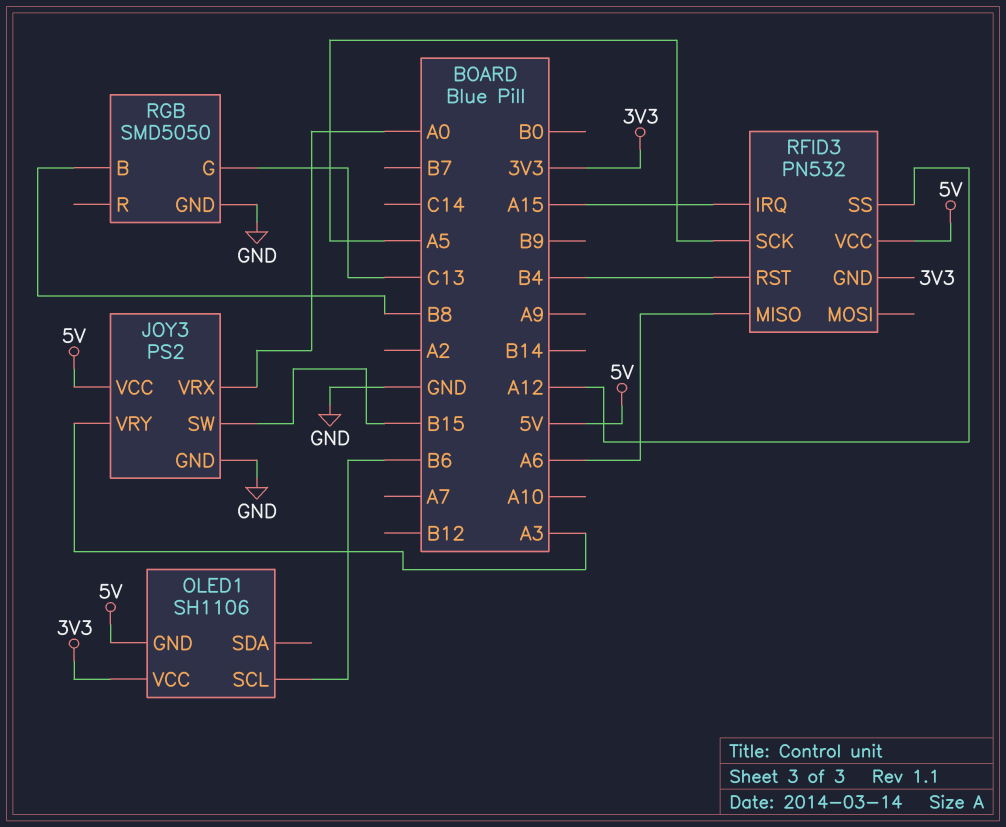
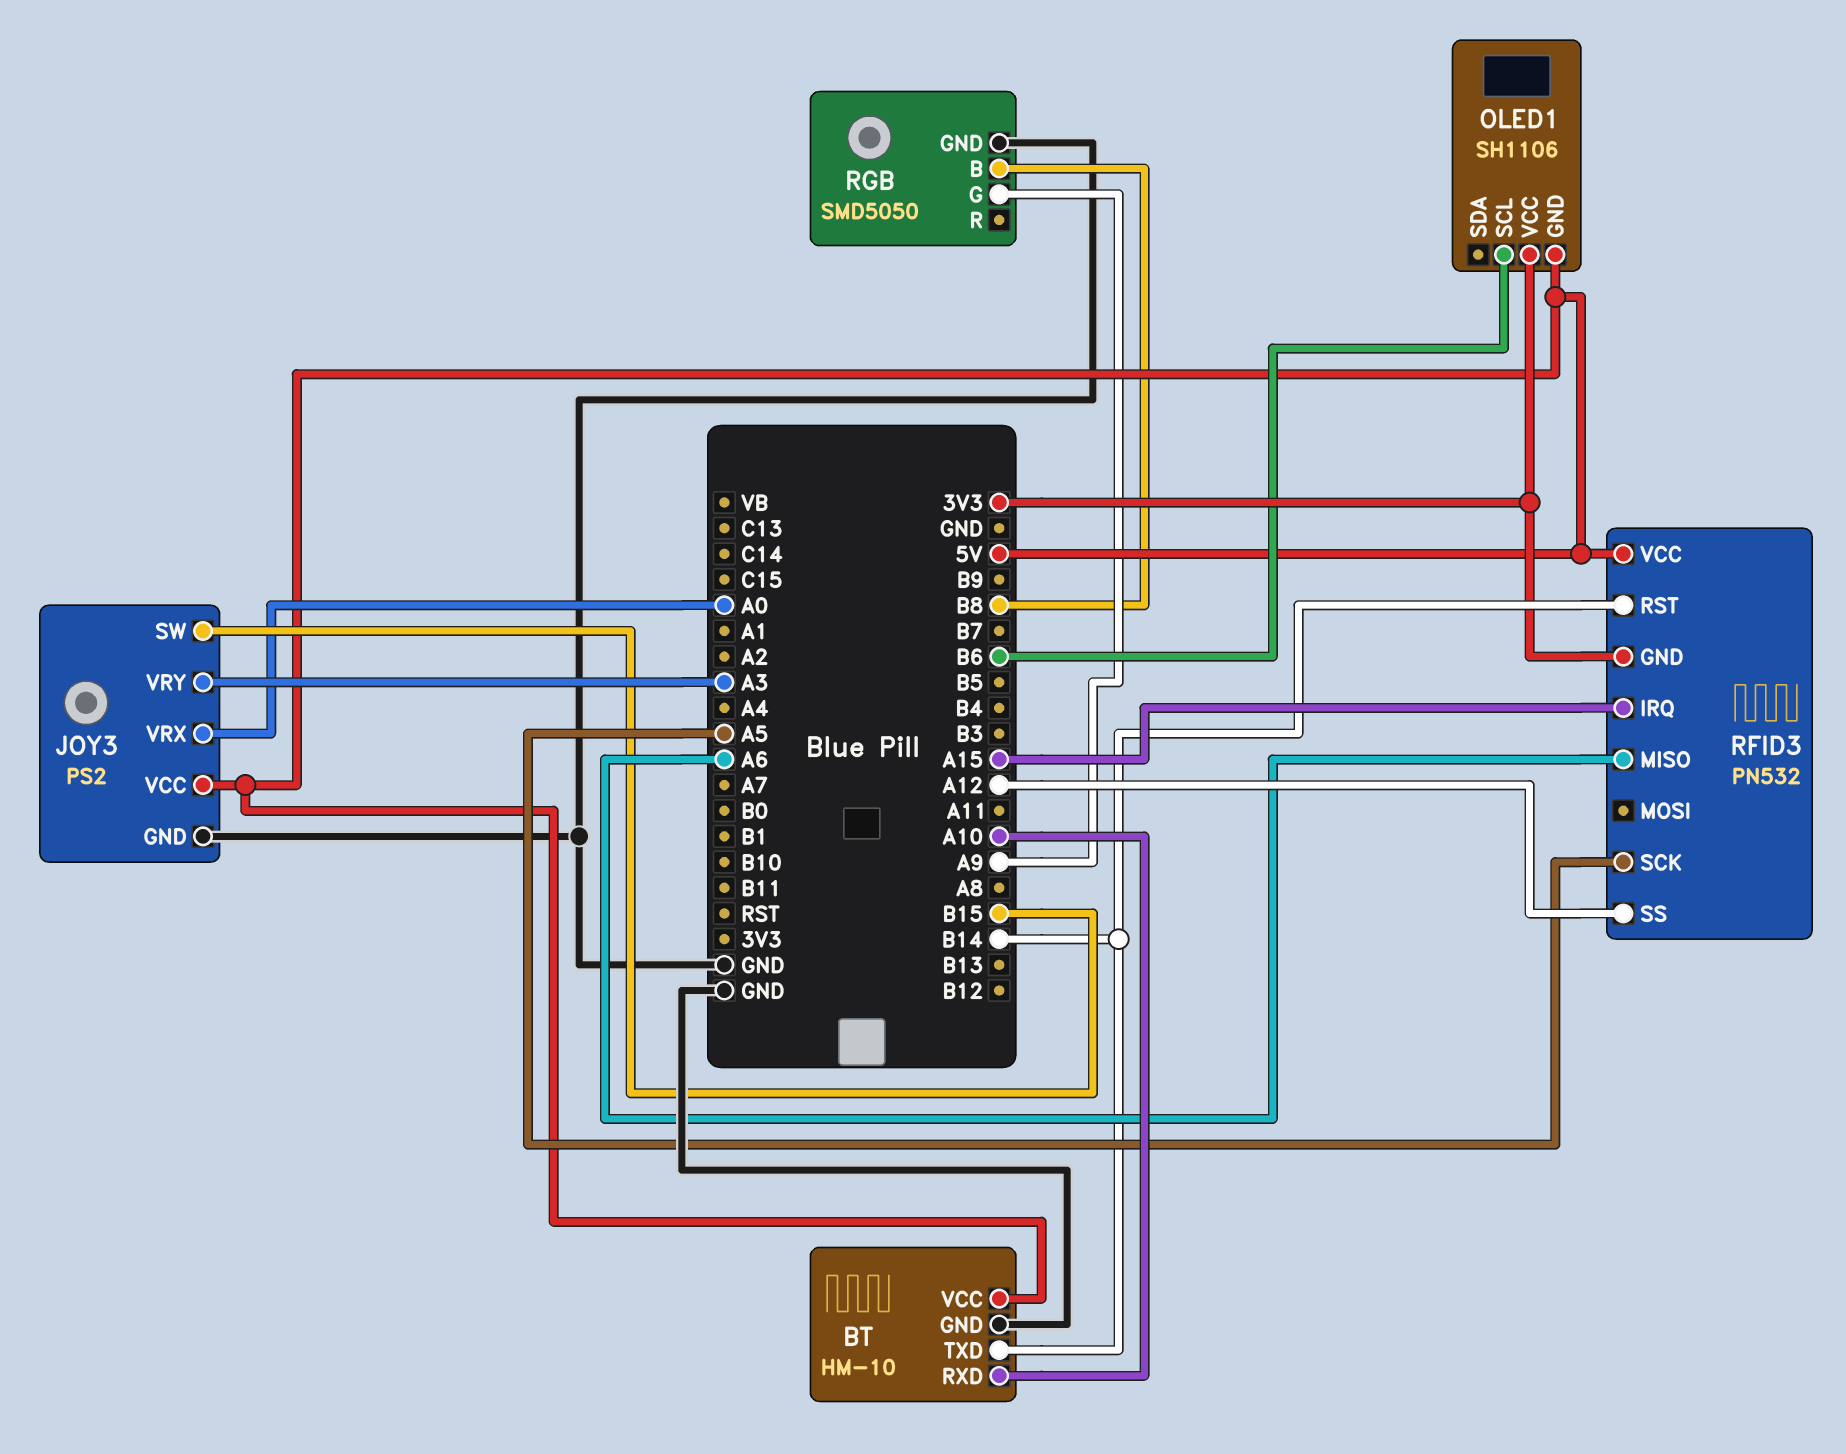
BT: none -> HM-10
BT pin GND: none -> GND
BT pin RXD: none -> A10
BT pin TXD: none -> B14
BT pin VCC: none -> 5V
RFID3 pin RST: B4 -> B14
RGB pin G: C13 -> A9

